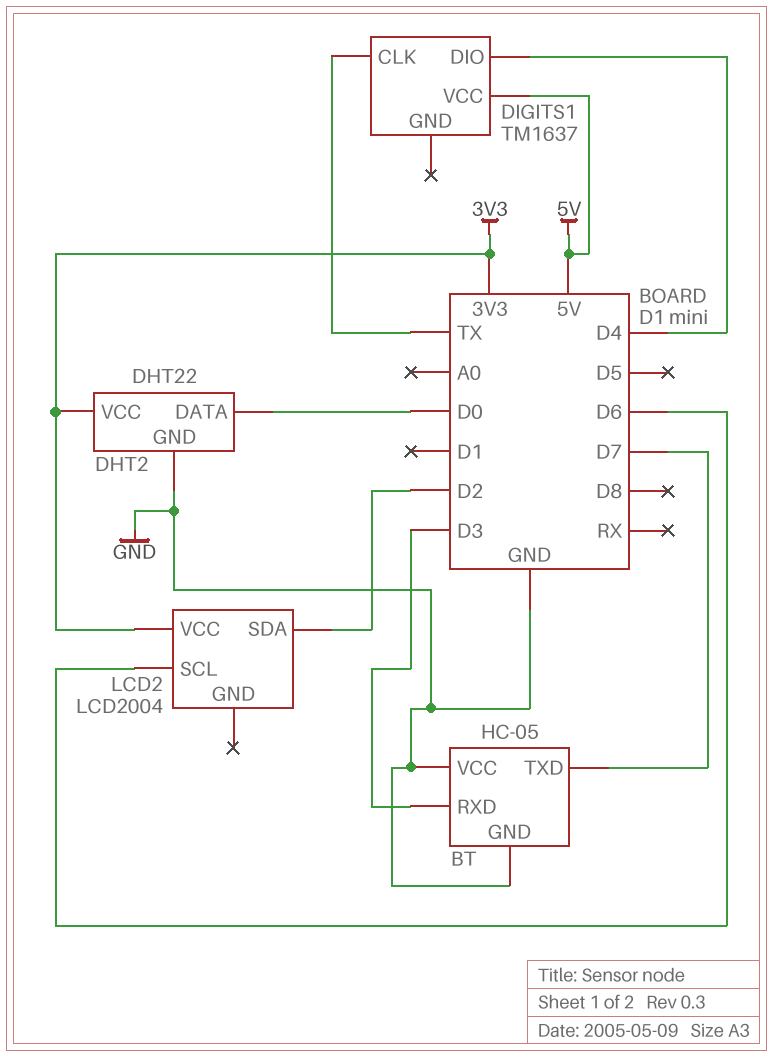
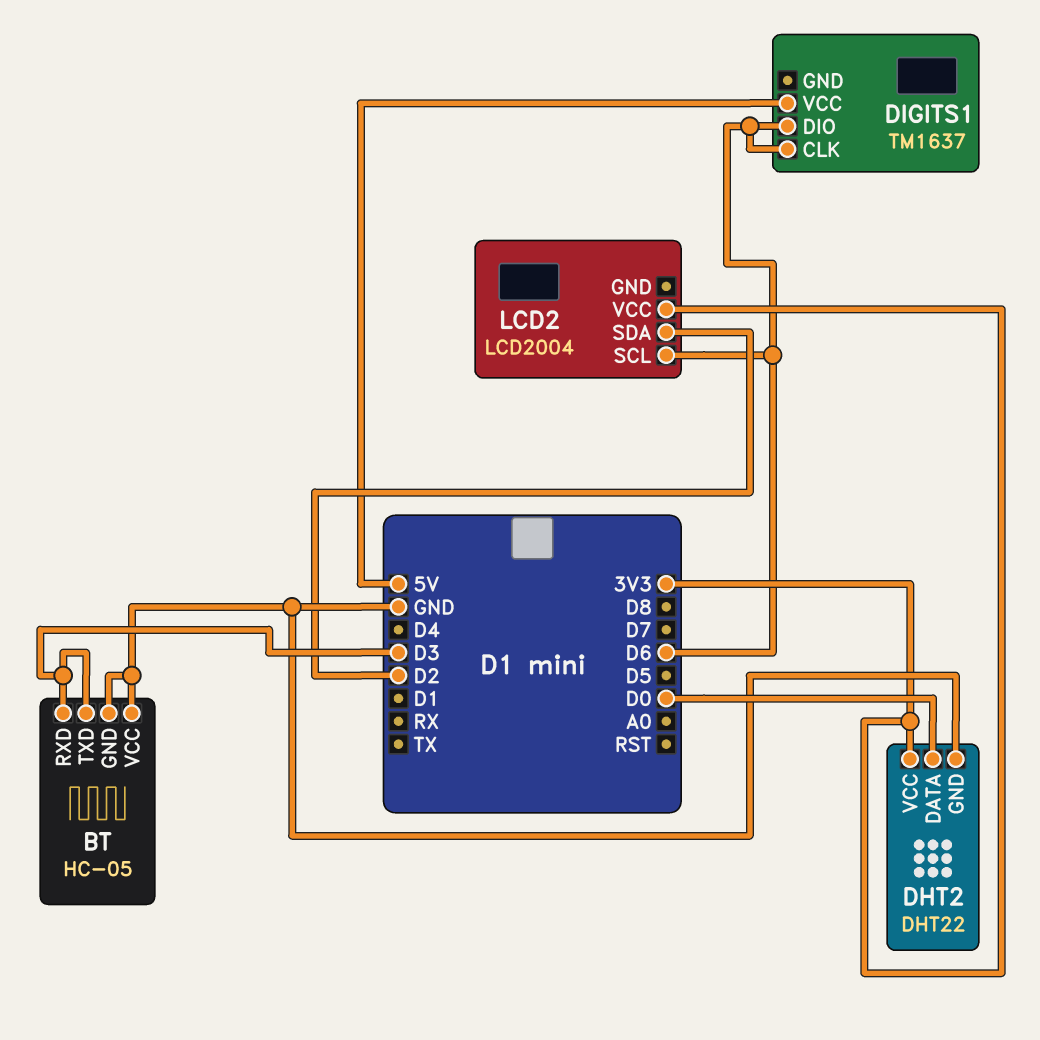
BT pin TXD: D7 -> D3
DIGITS1 pin CLK: TX -> D6
DIGITS1 pin DIO: D4 -> D6

